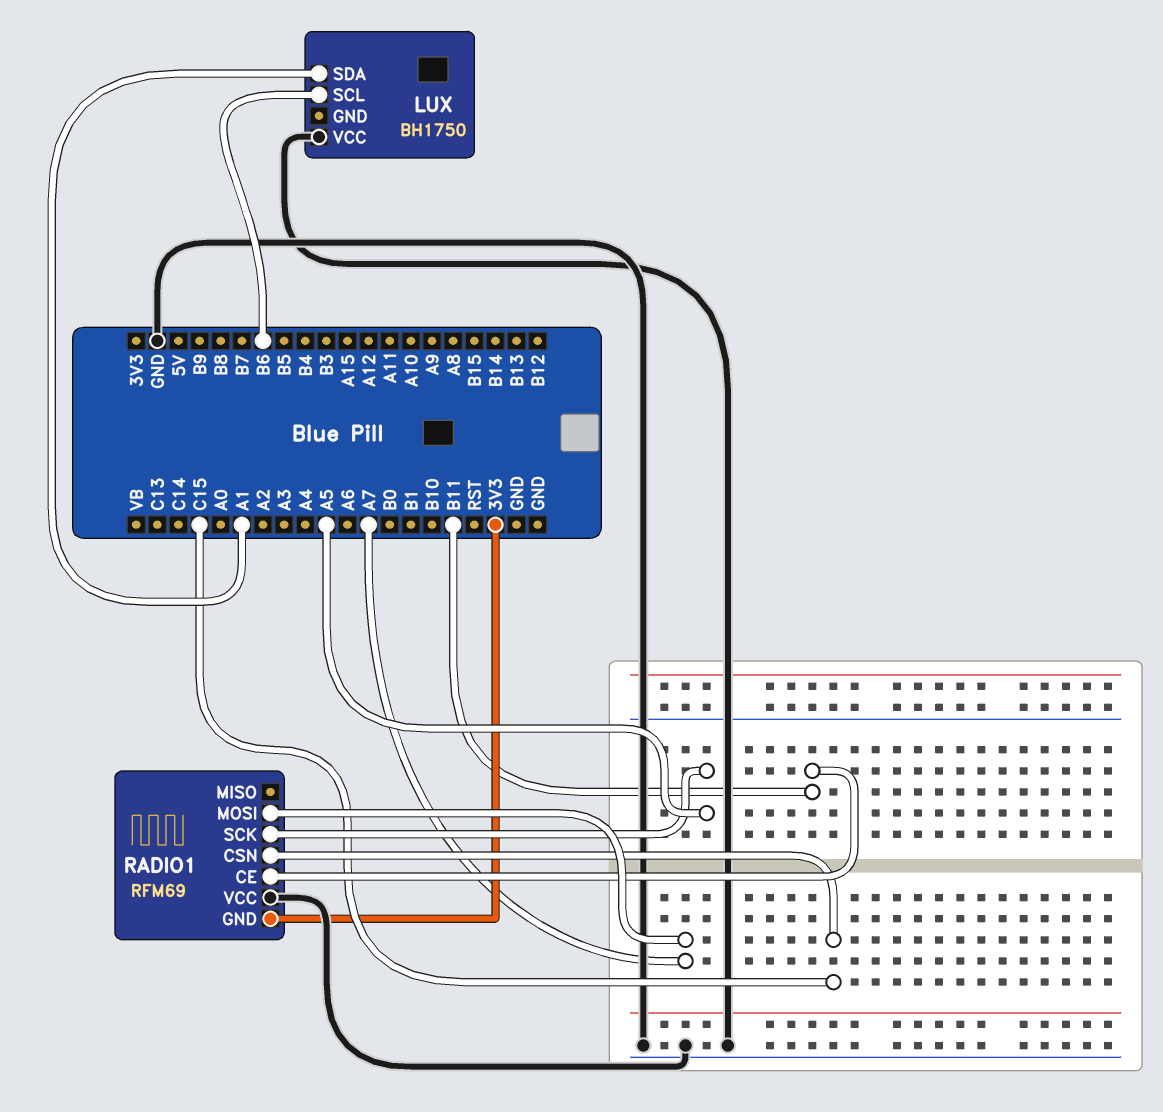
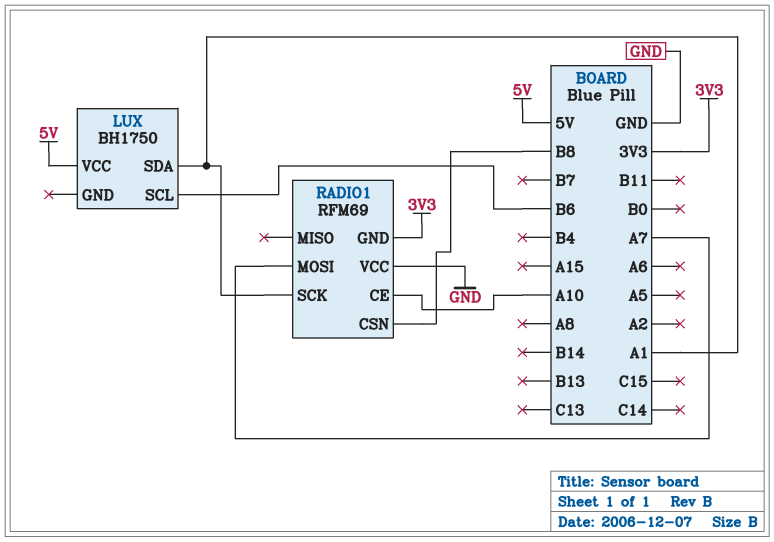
LUX pin VCC: GND -> 5V
RADIO1 pin CE: B11 -> A10
RADIO1 pin CSN: C15 -> B8
RADIO1 pin SCK: A5 -> A1

